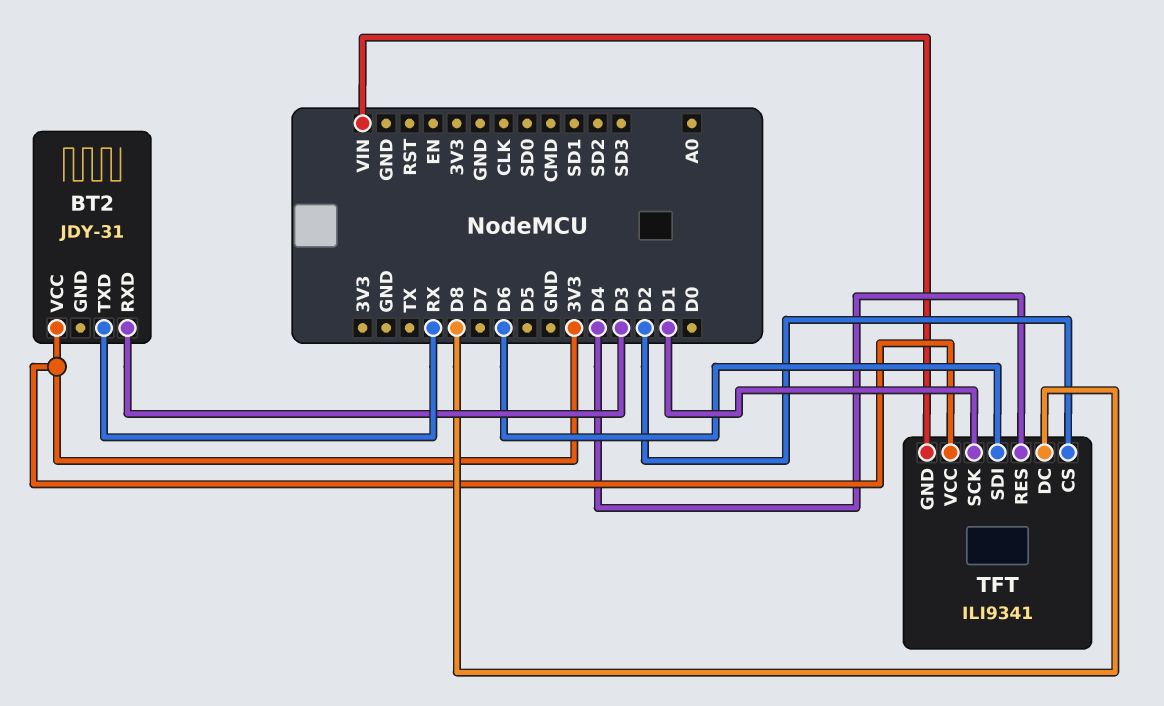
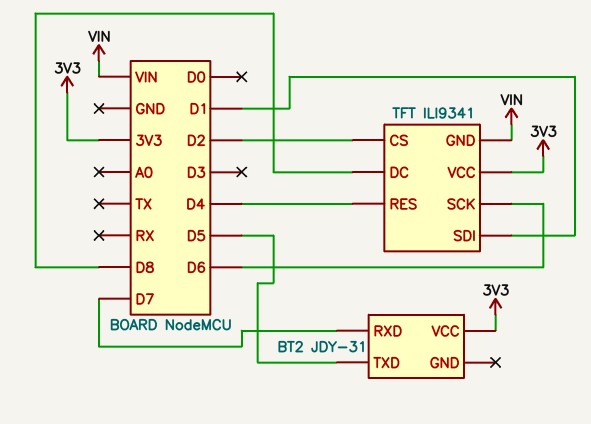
BT2 pin RXD: D3 -> D7
BT2 pin TXD: RX -> D5
TFT pin SCK: D1 -> D6
TFT pin SDI: D6 -> D1

